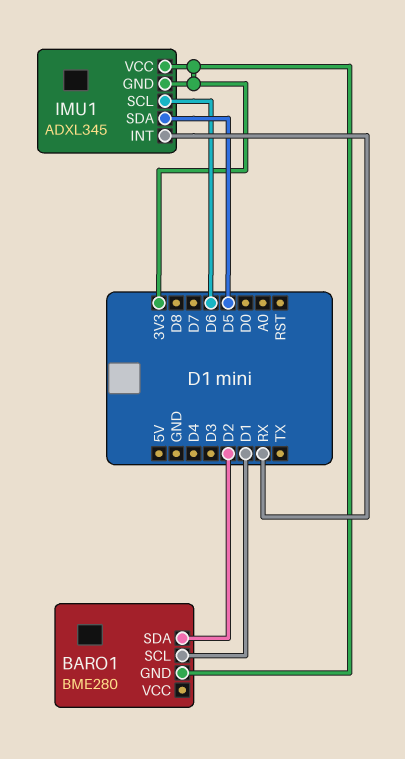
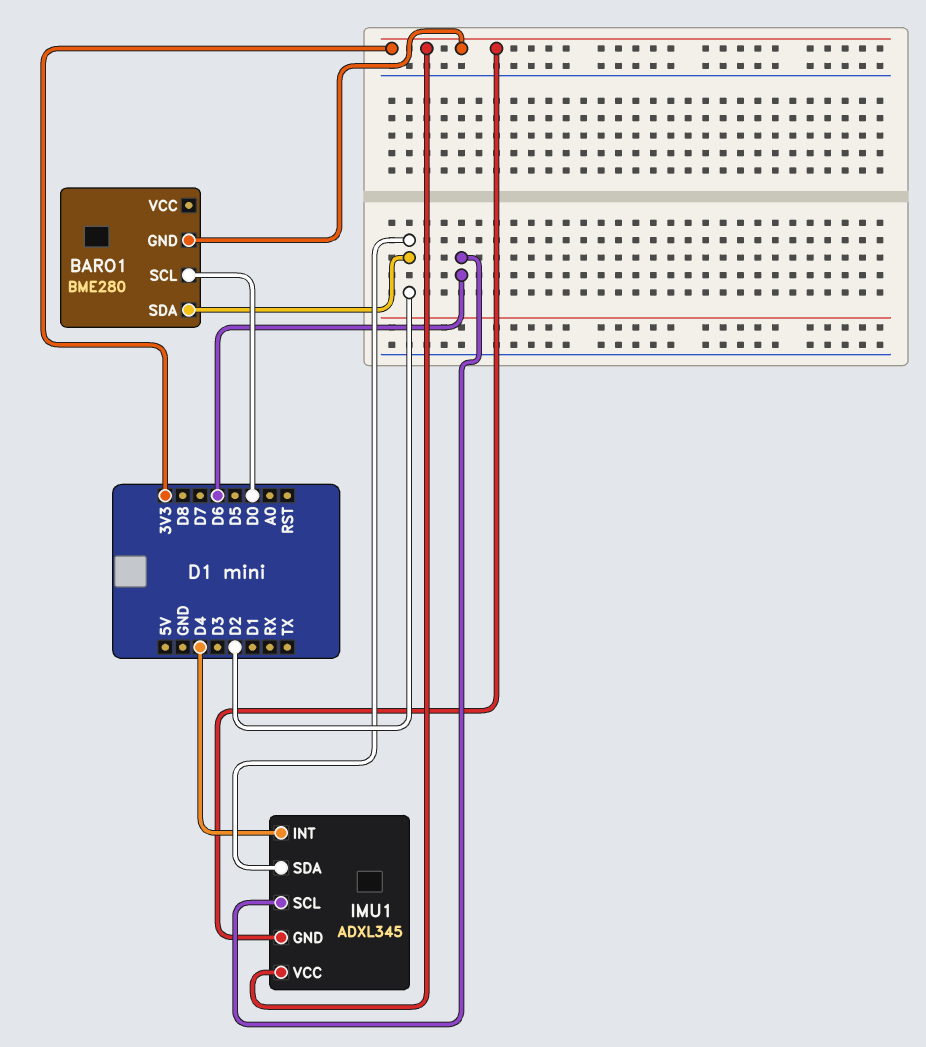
BARO1 pin SCL: D1 -> D0
IMU1 pin INT: RX -> D4
IMU1 pin SDA: D5 -> D2

